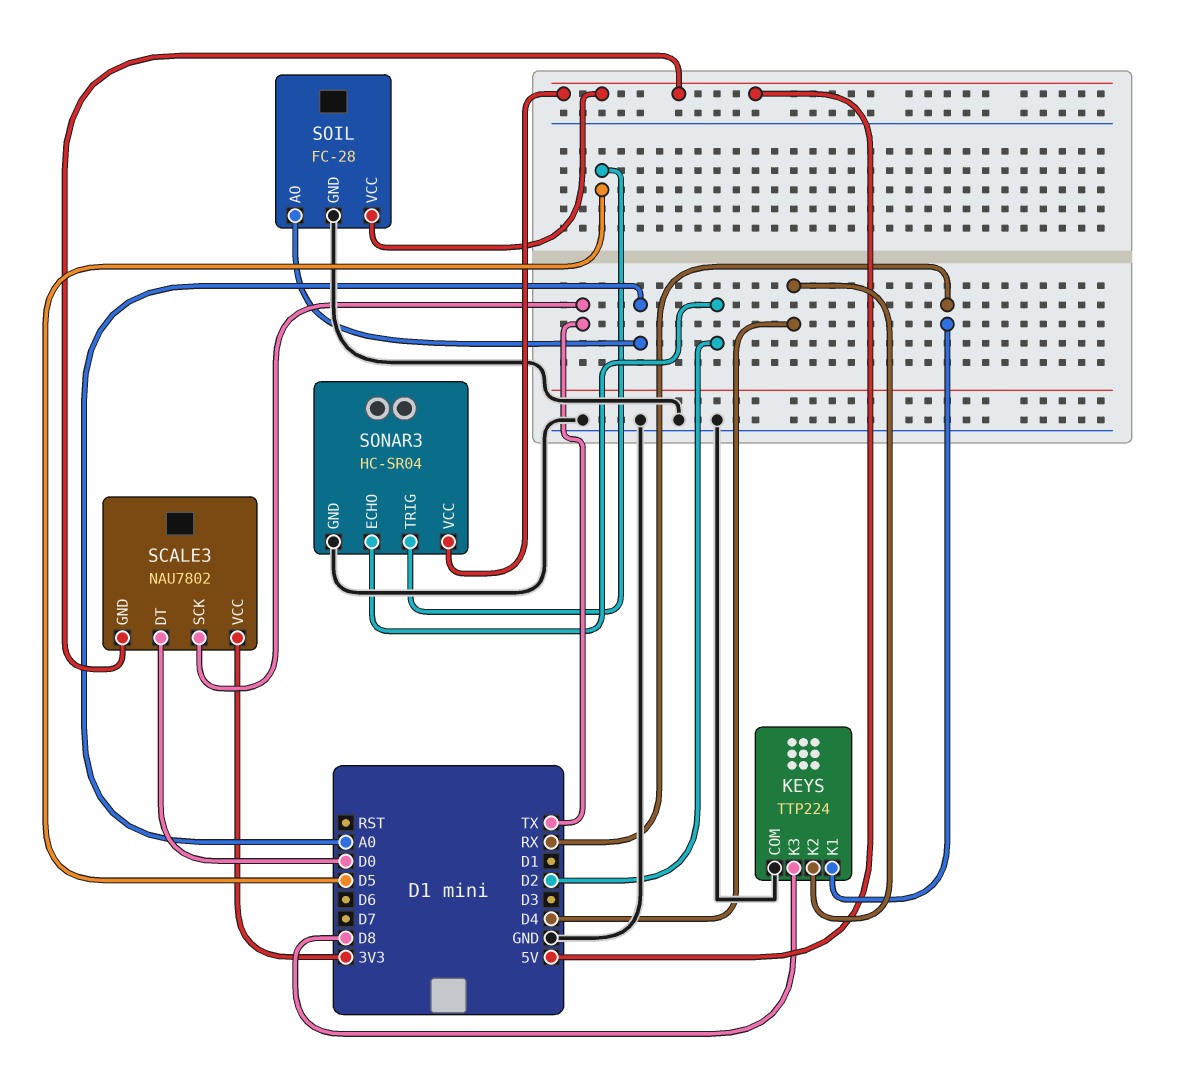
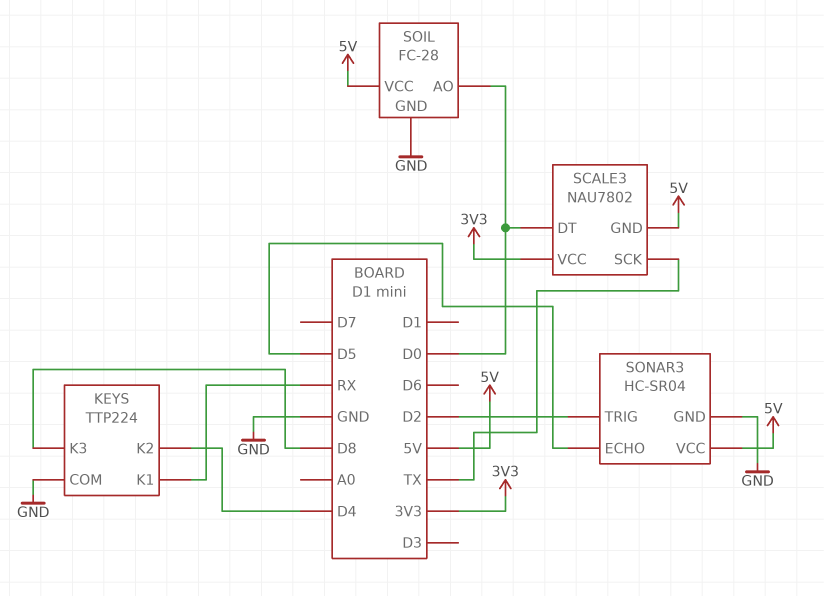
SOIL pin AO: A0 -> D0
SONAR3 pin ECHO: D2 -> D5
SONAR3 pin TRIG: D5 -> D2

